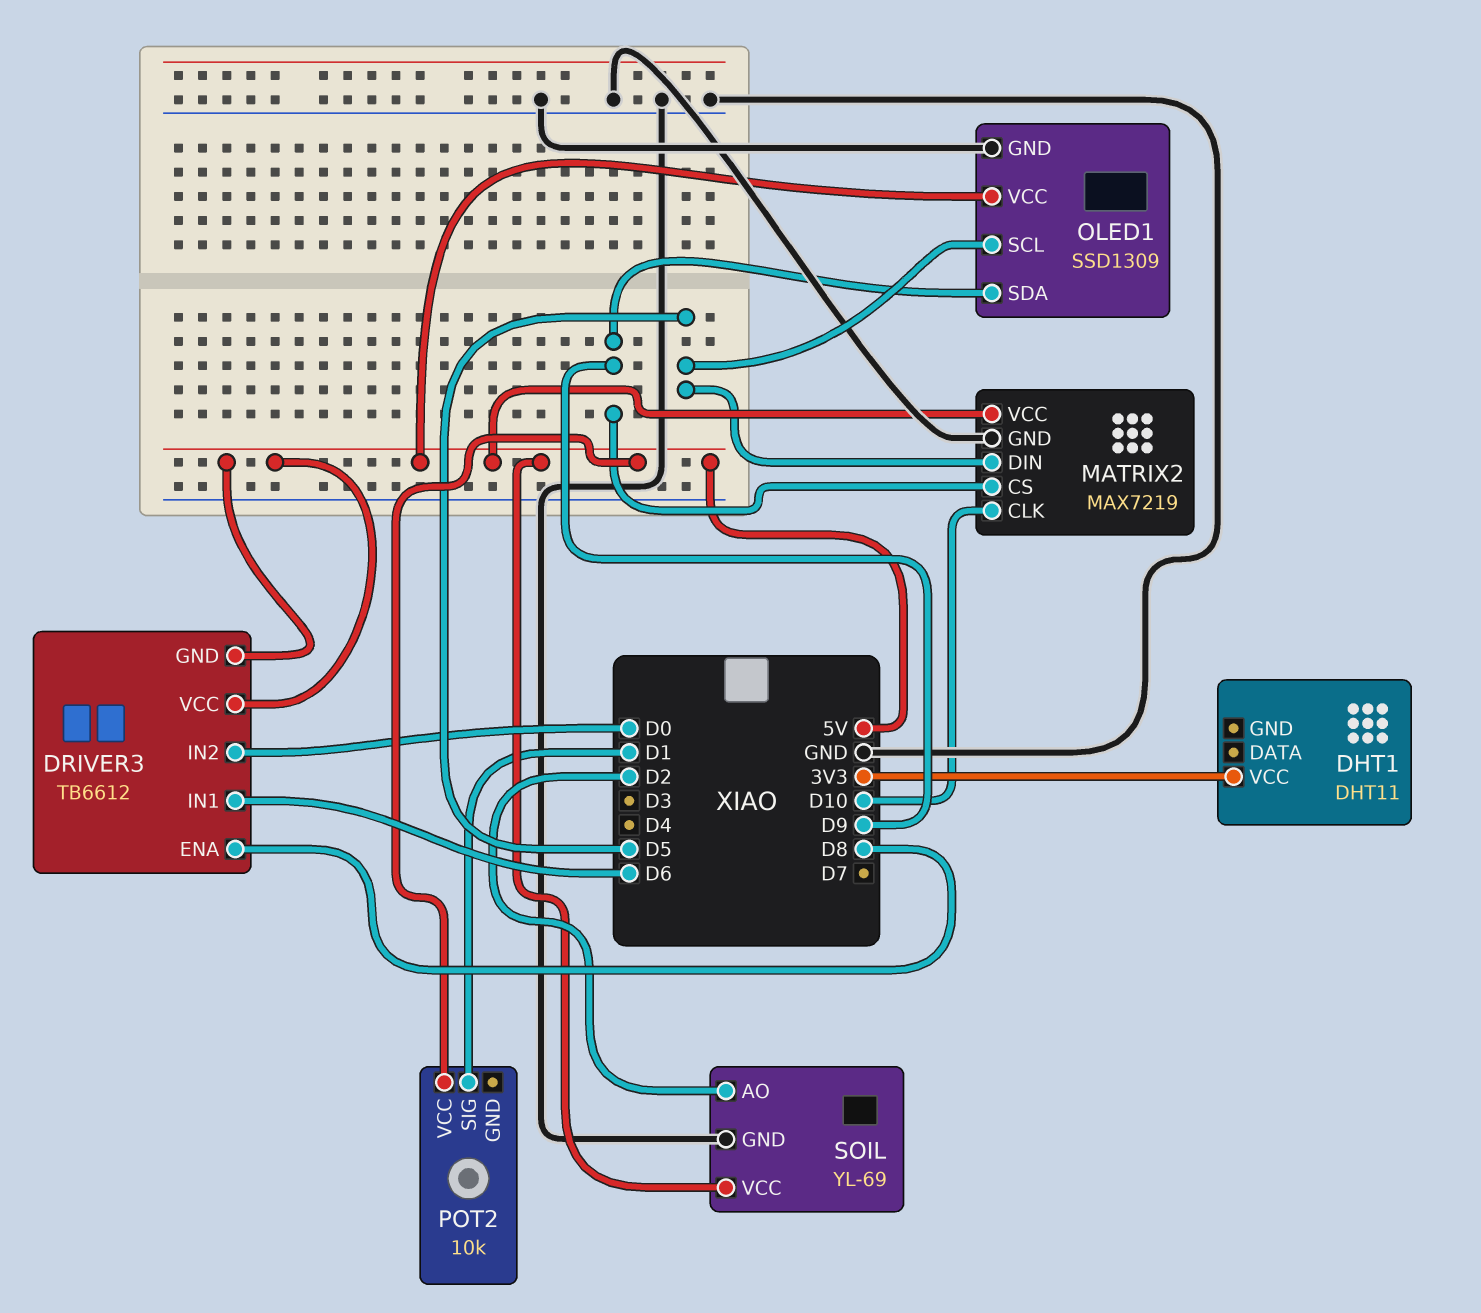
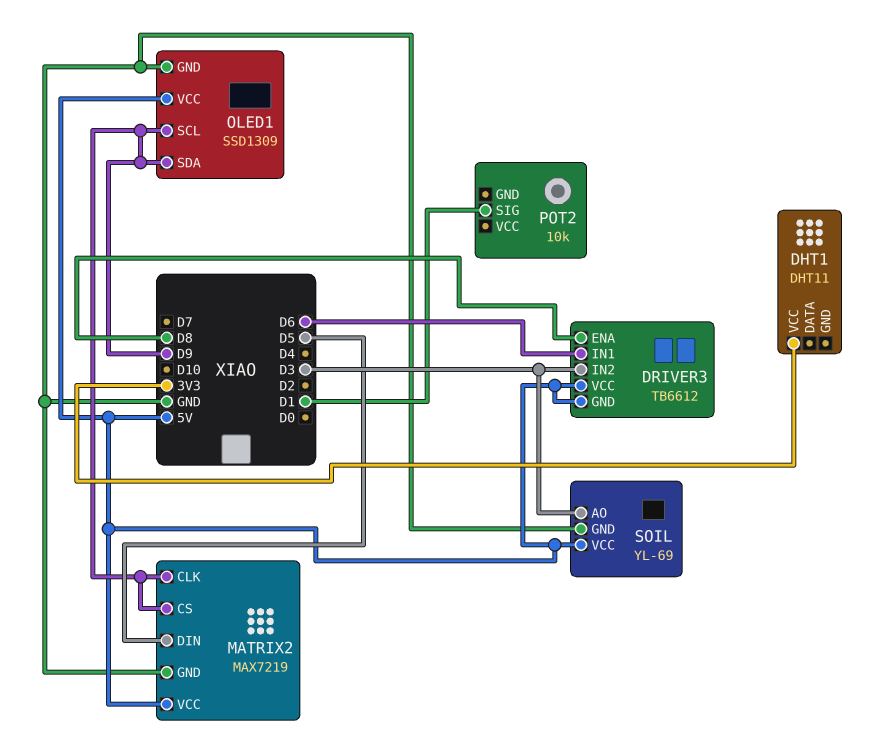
DRIVER3 pin IN2: D0 -> D3
MATRIX2 pin CLK: D10 -> D9
OLED1 pin SCL: D5 -> D9
POT2 pin VCC: 5V -> none
SOIL pin AO: D2 -> D3

